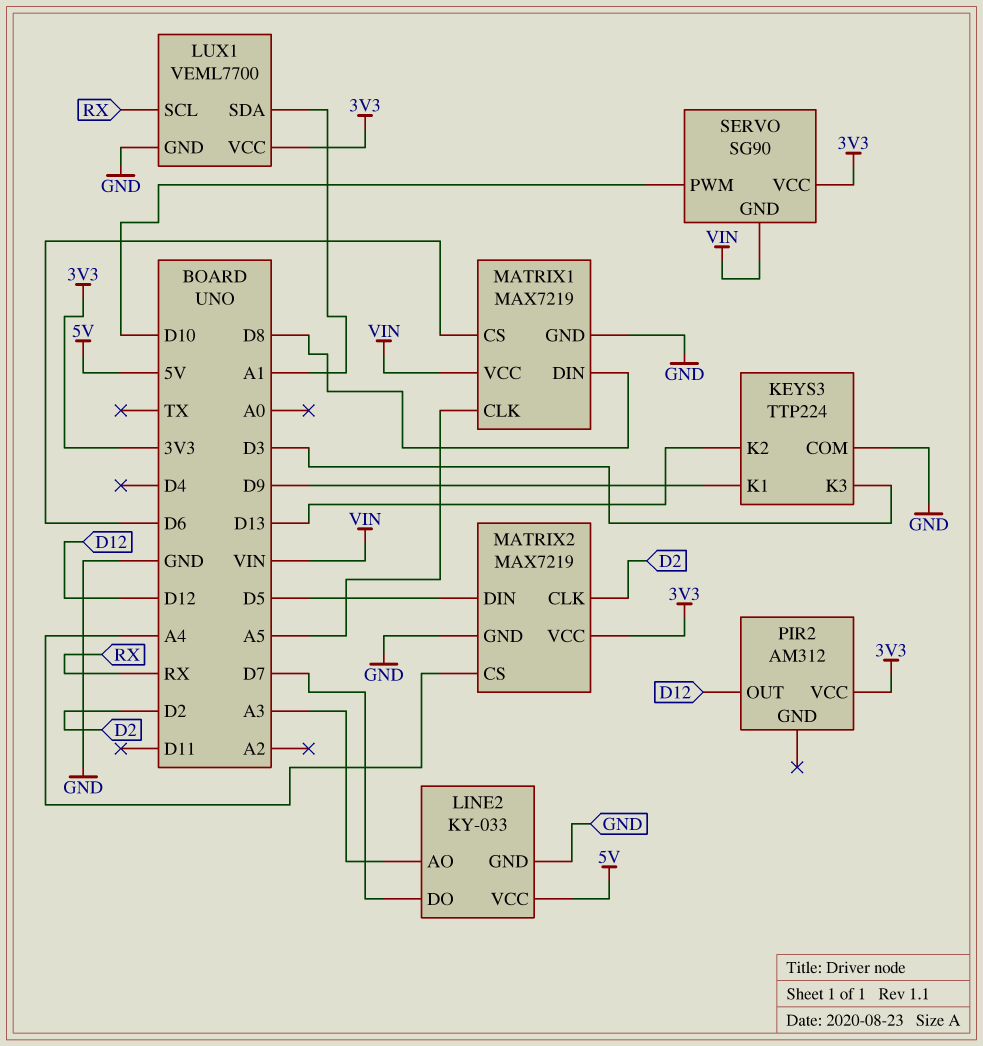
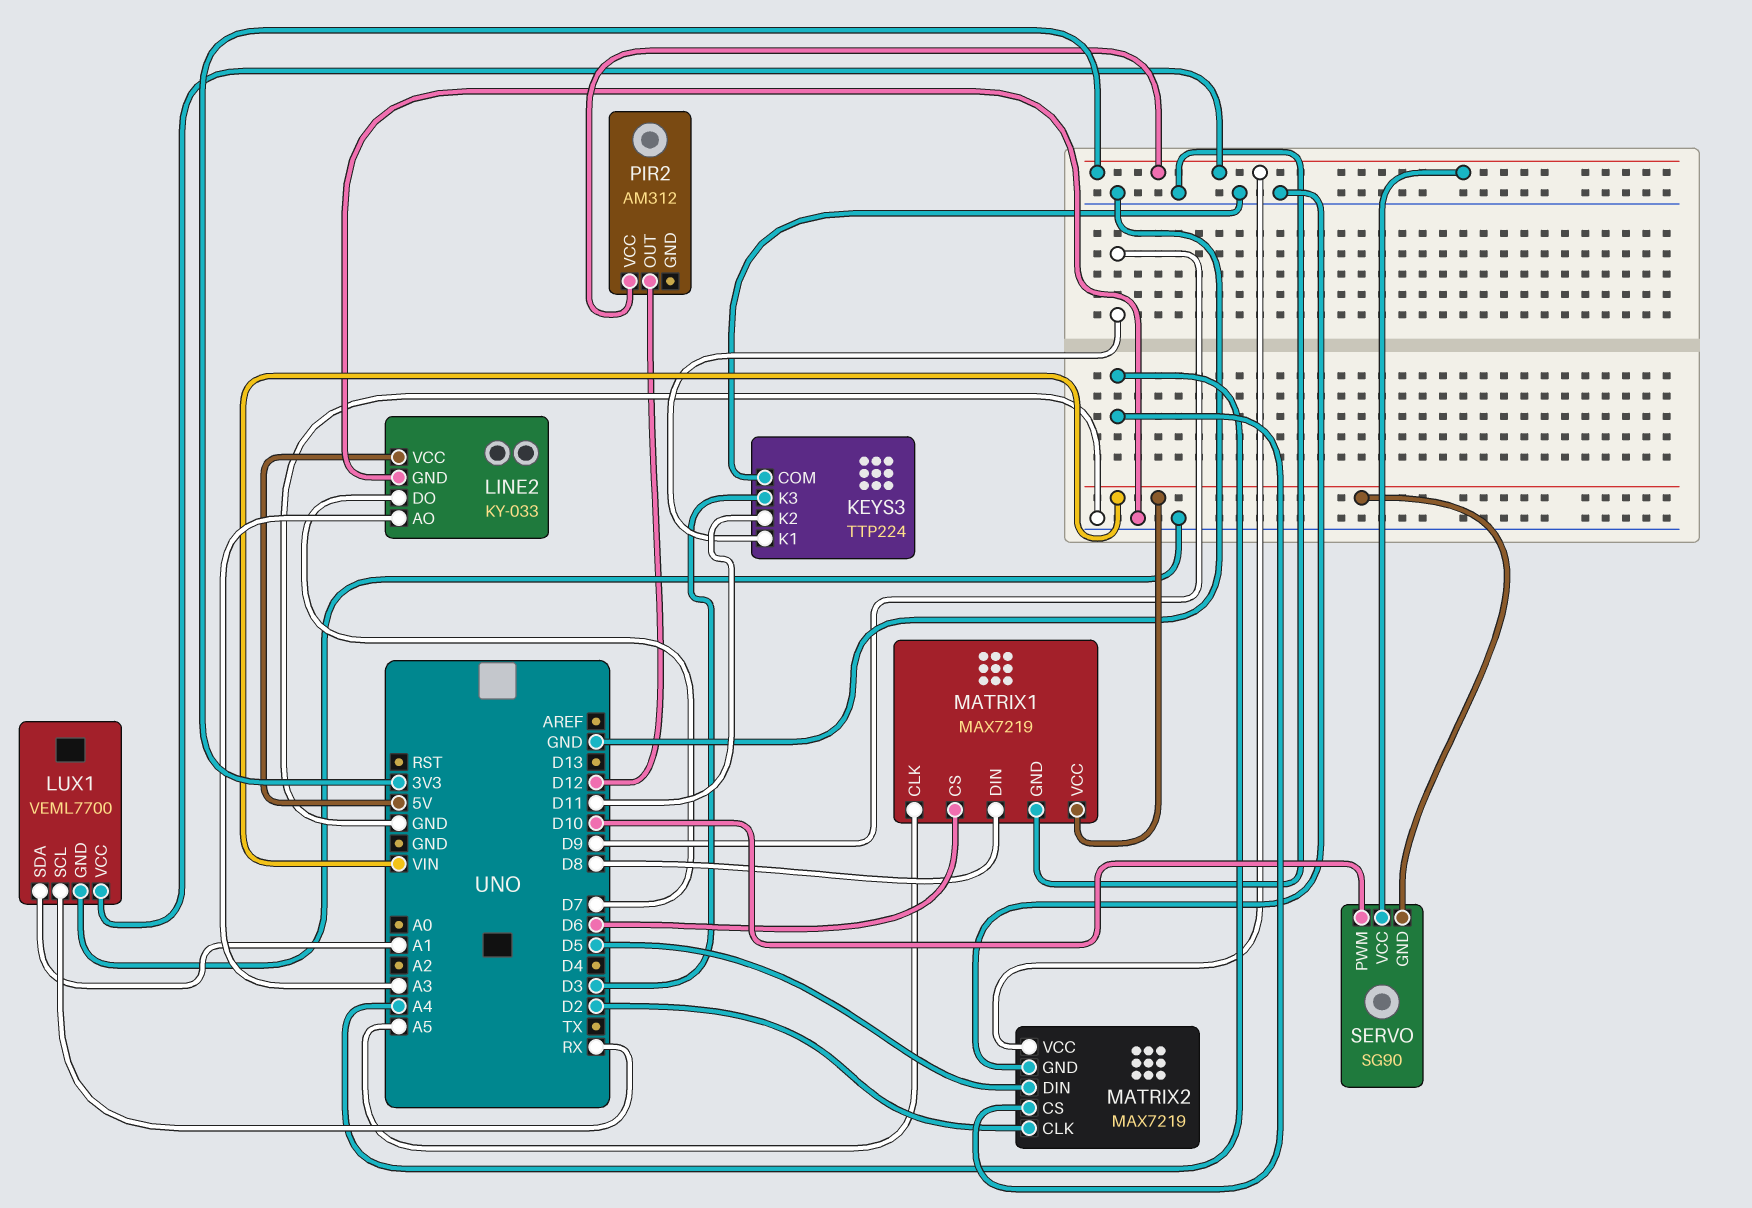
KEYS3 pin K2: D13 -> D11

